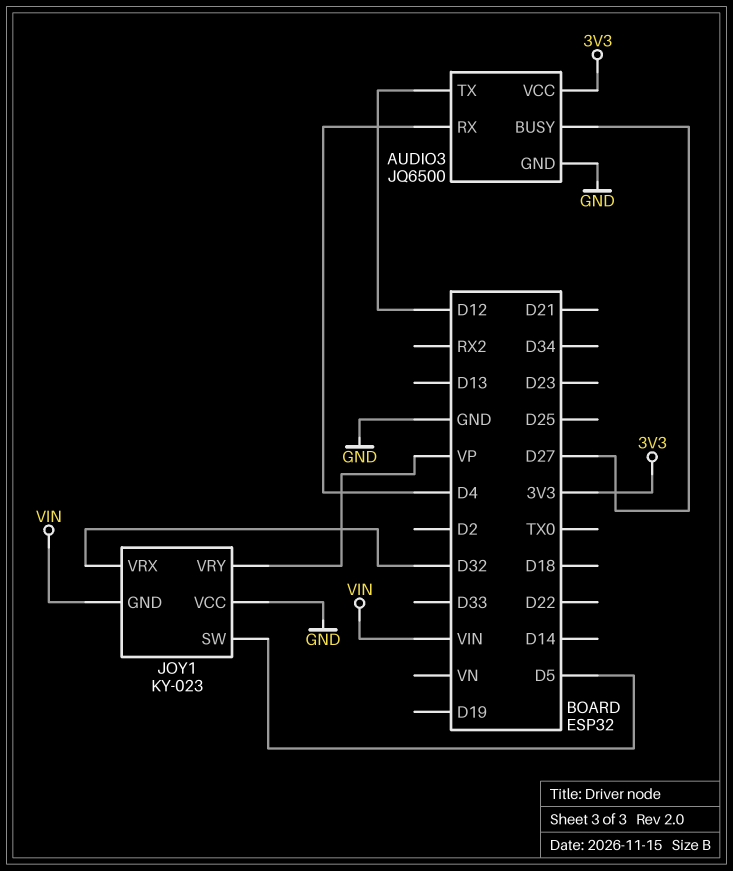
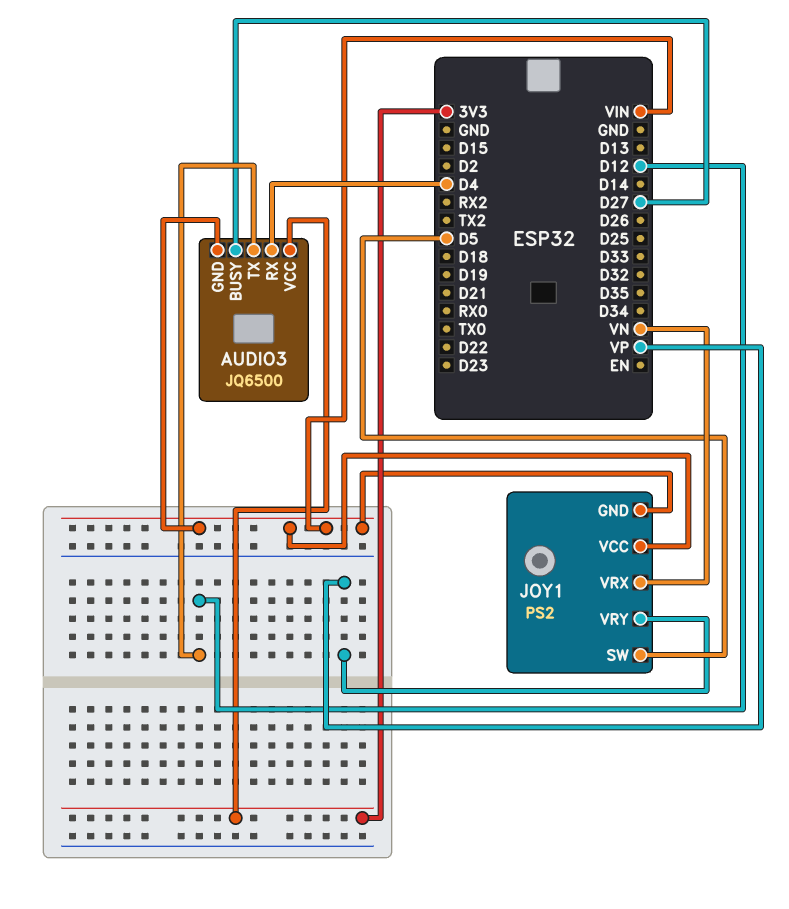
AUDIO3 pin GND: GND -> VIN
JOY1: KY-023 -> PS2
JOY1 pin VCC: GND -> VIN
JOY1 pin VRX: D32 -> VN

